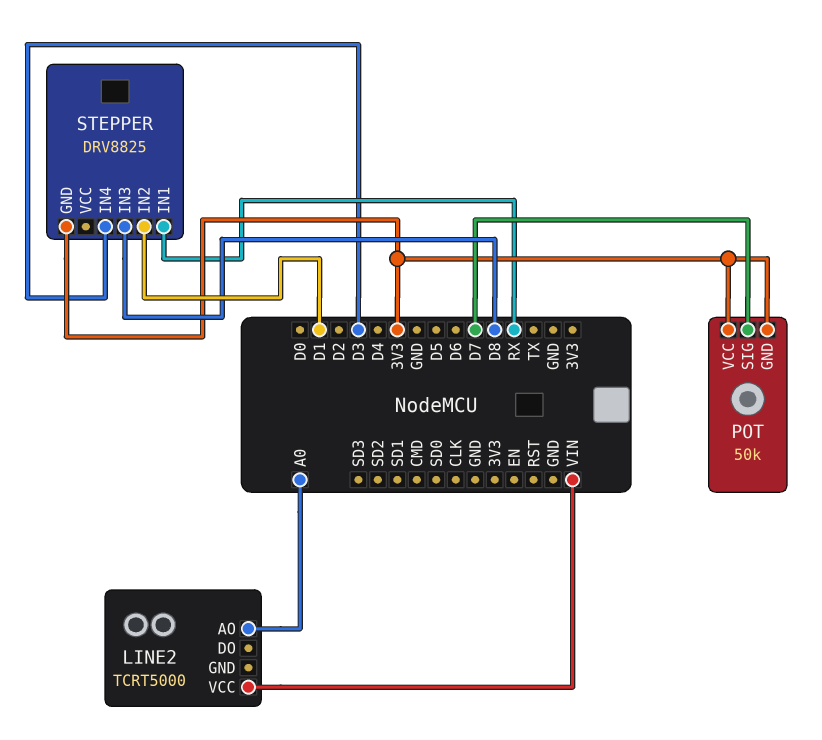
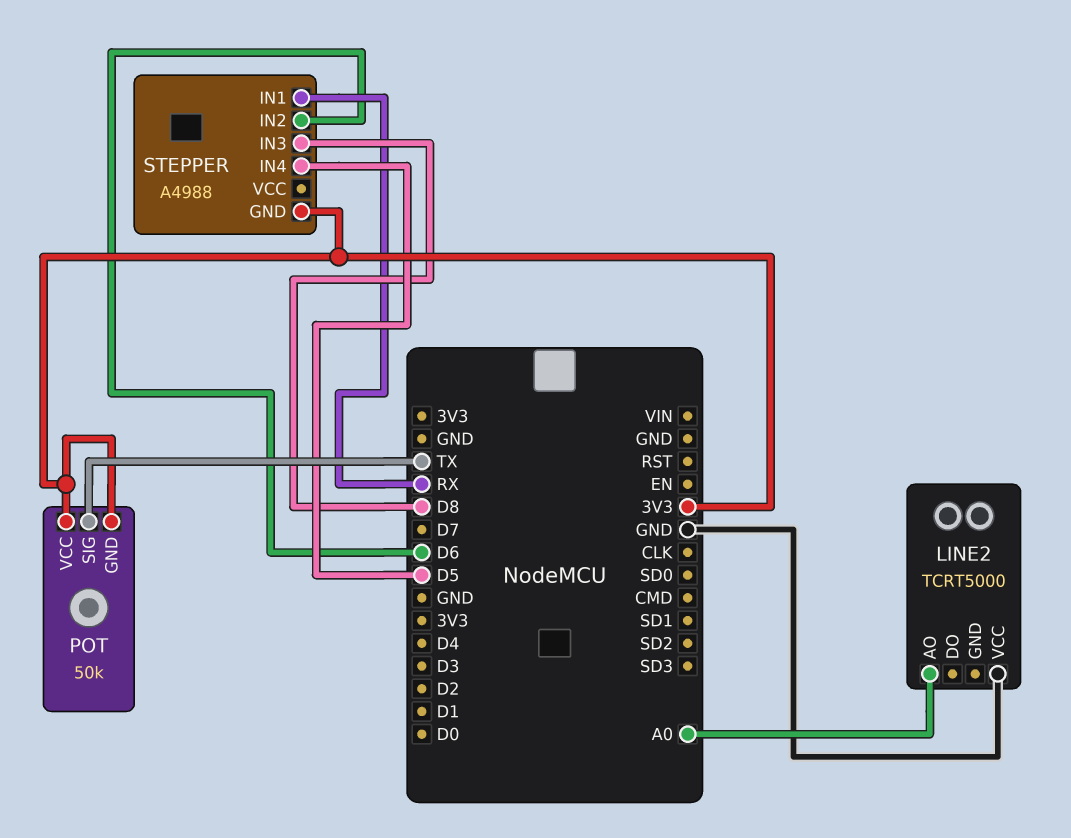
LINE2 pin VCC: VIN -> GND
POT pin SIG: D7 -> TX
STEPPER: DRV8825 -> A4988
STEPPER pin IN2: D1 -> D6
STEPPER pin IN4: D3 -> D5

